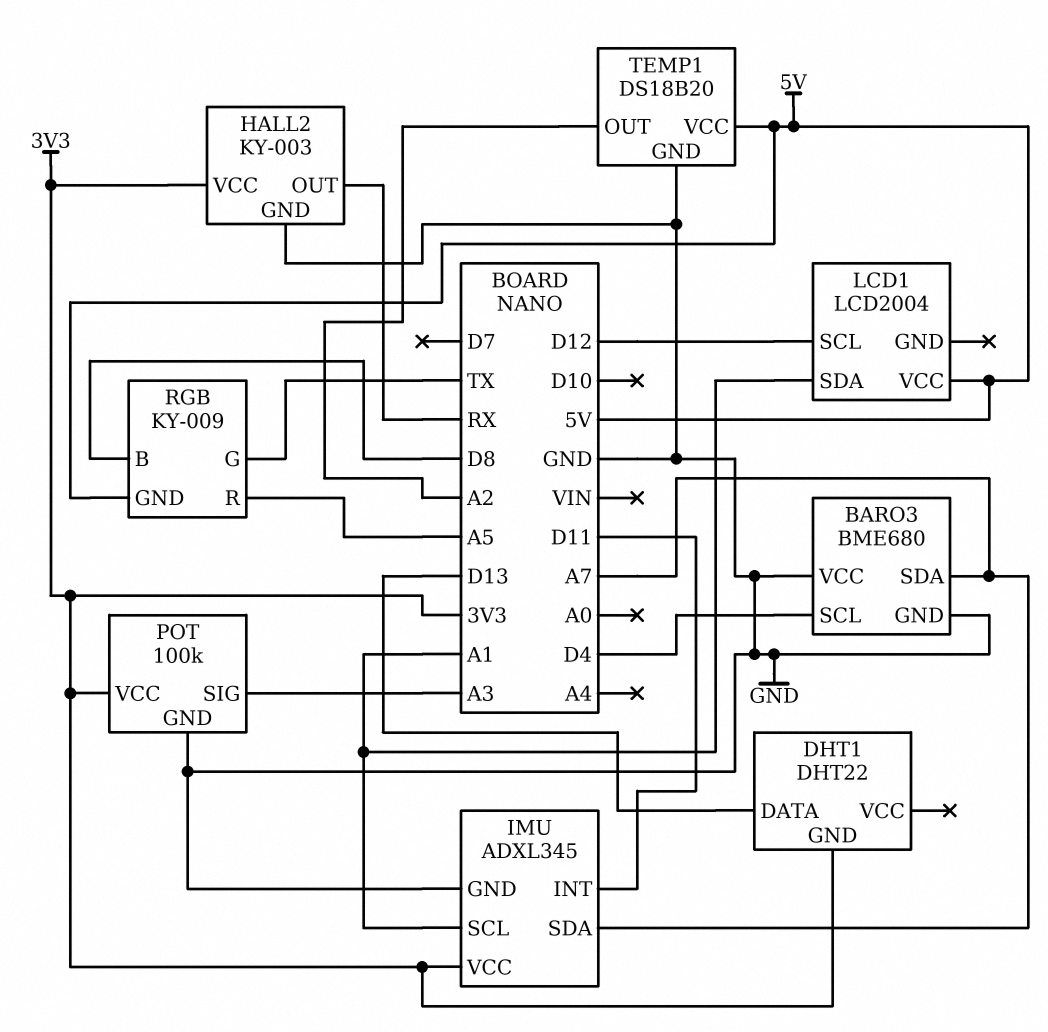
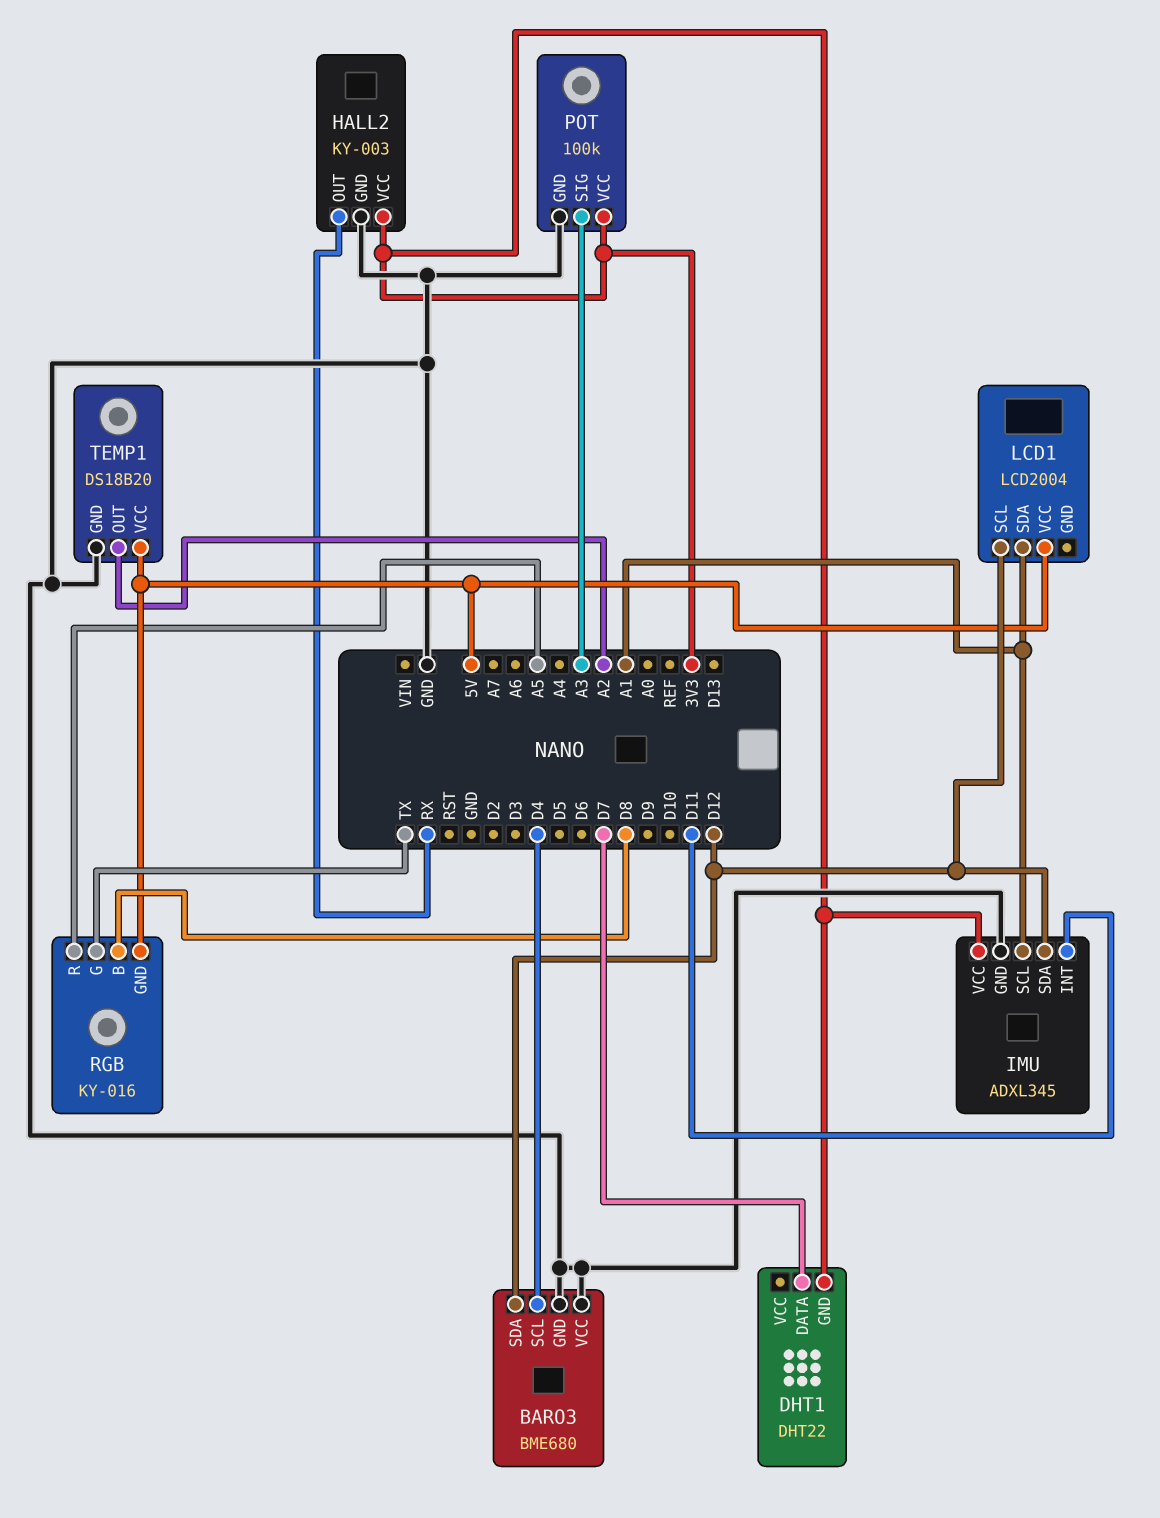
BARO3 pin SDA: A7 -> D12
DHT1 pin DATA: D13 -> D7
IMU pin SDA: A7 -> D12
RGB: KY-009 -> KY-016

